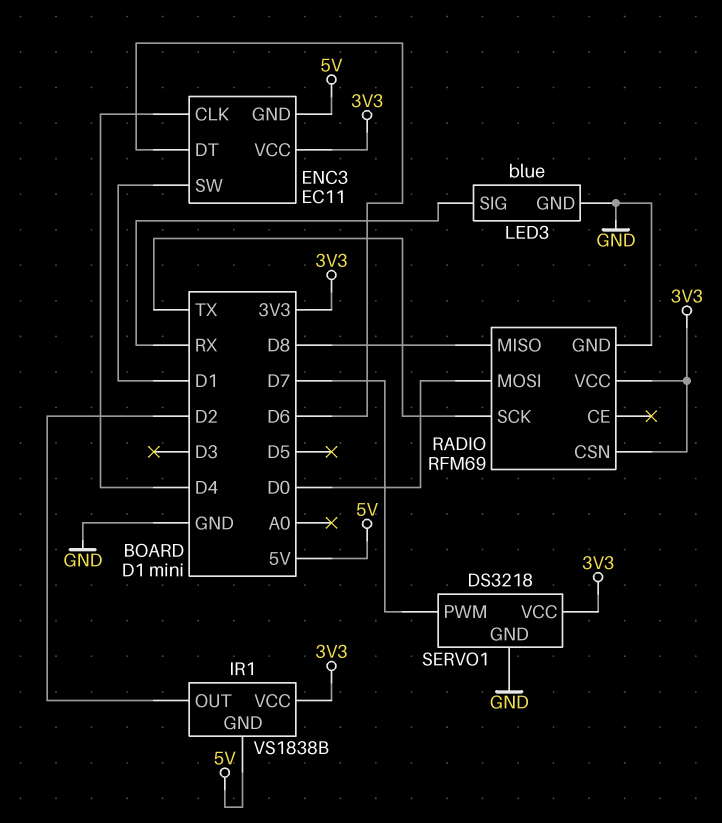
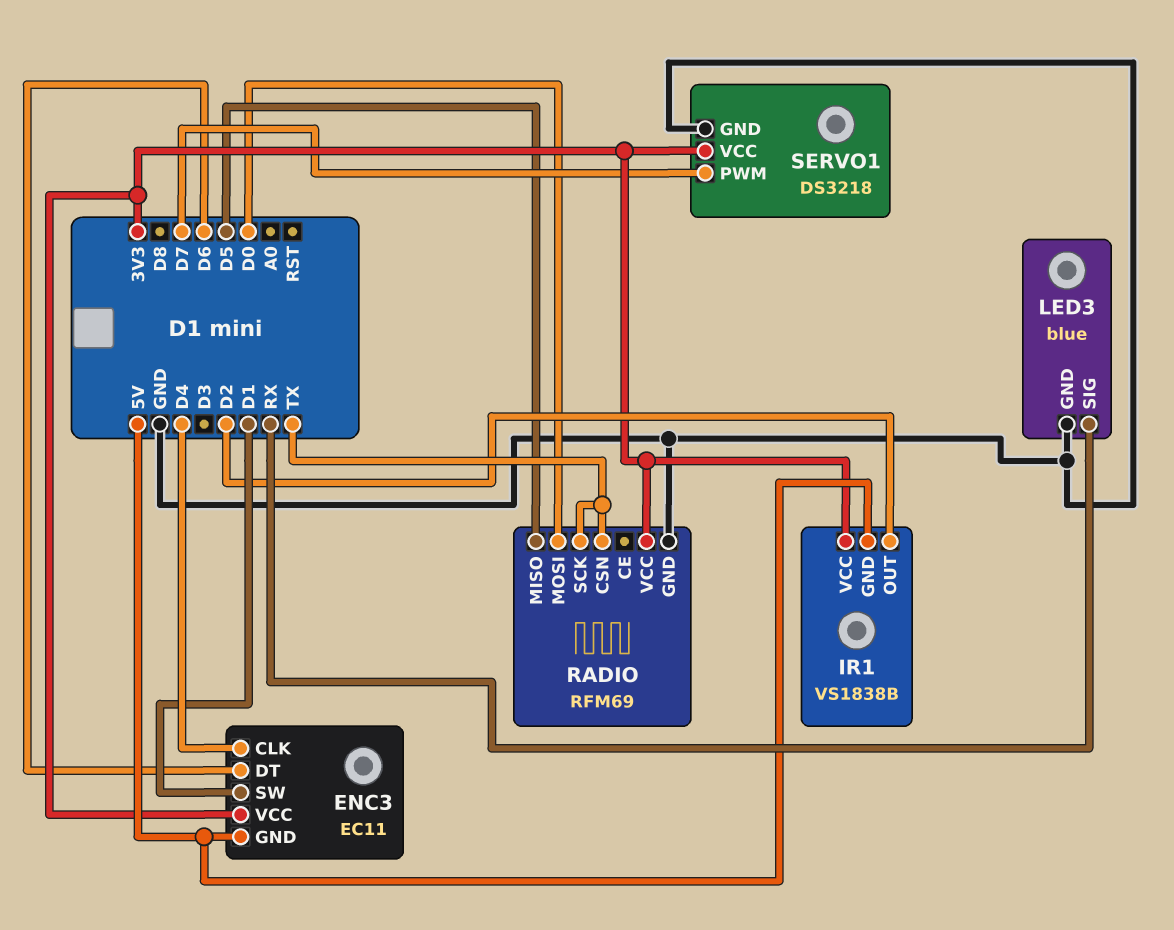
RADIO pin CSN: 3V3 -> TX
RADIO pin MISO: D8 -> D5

